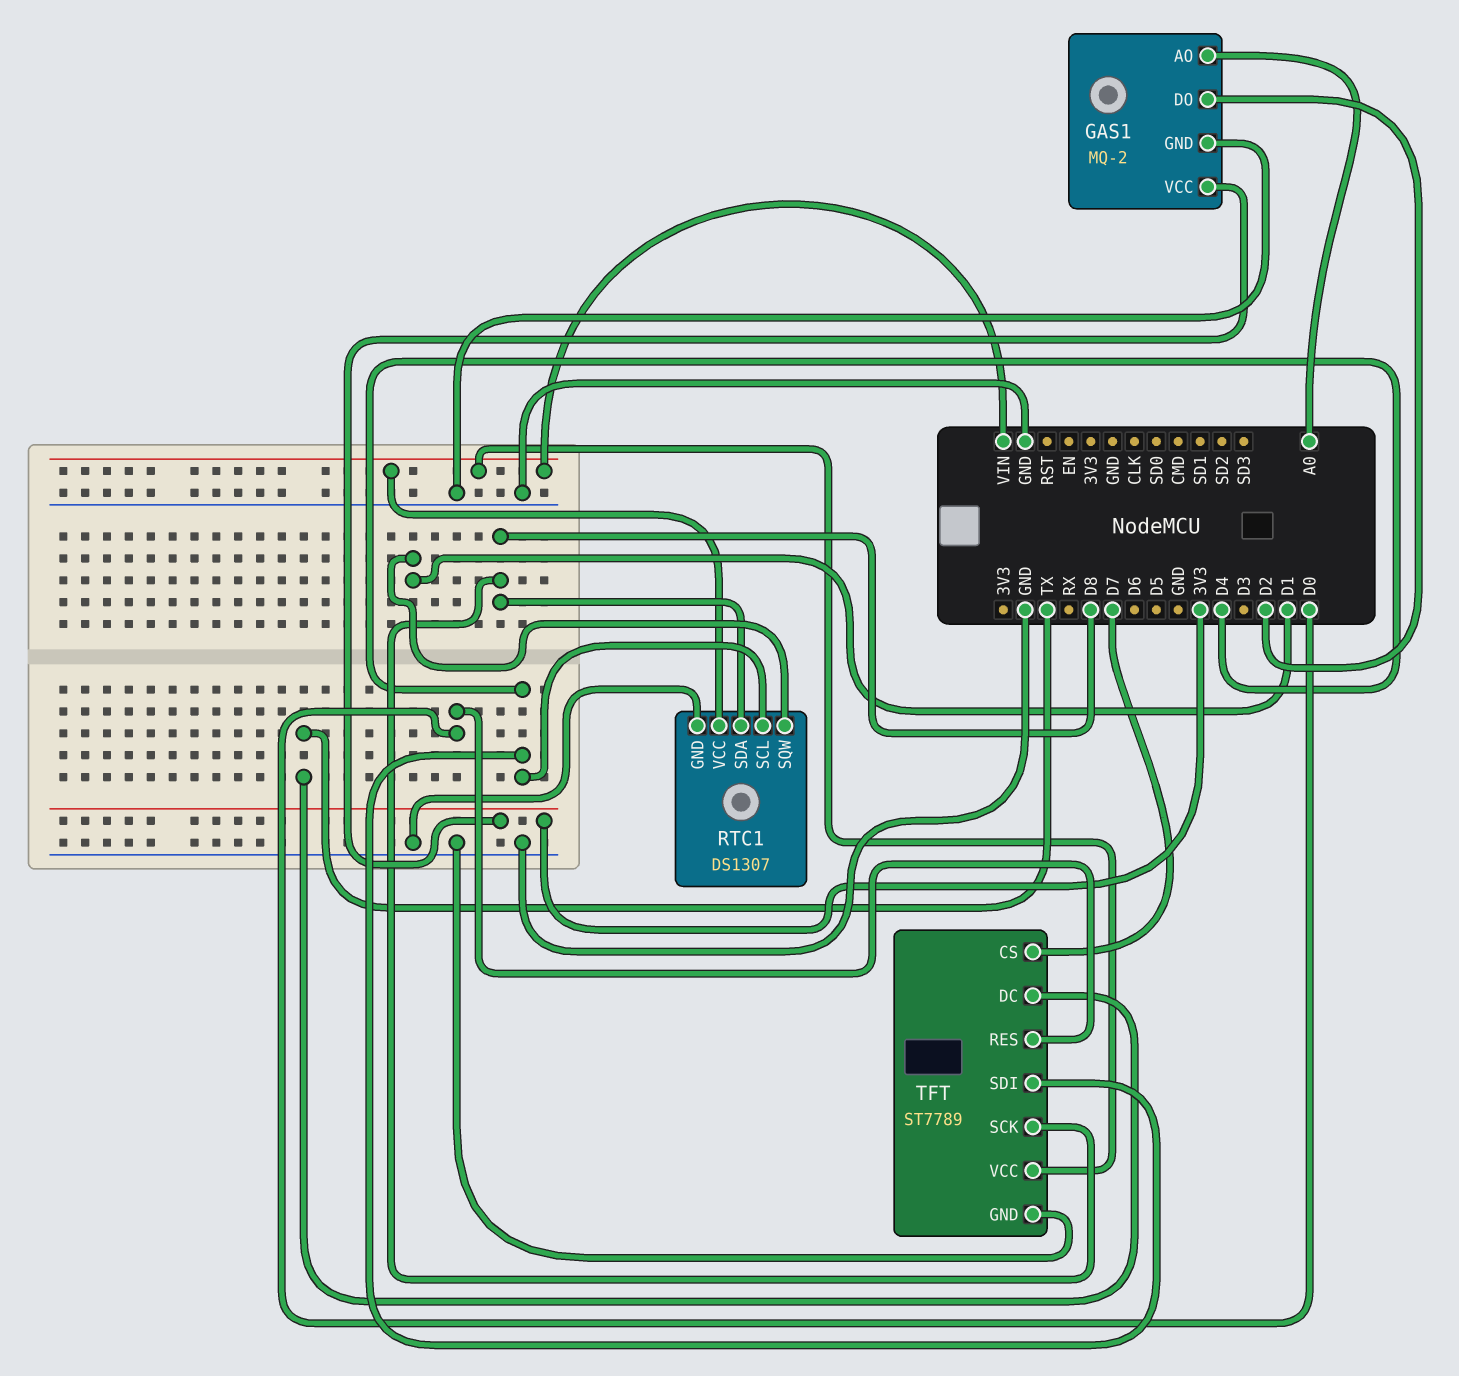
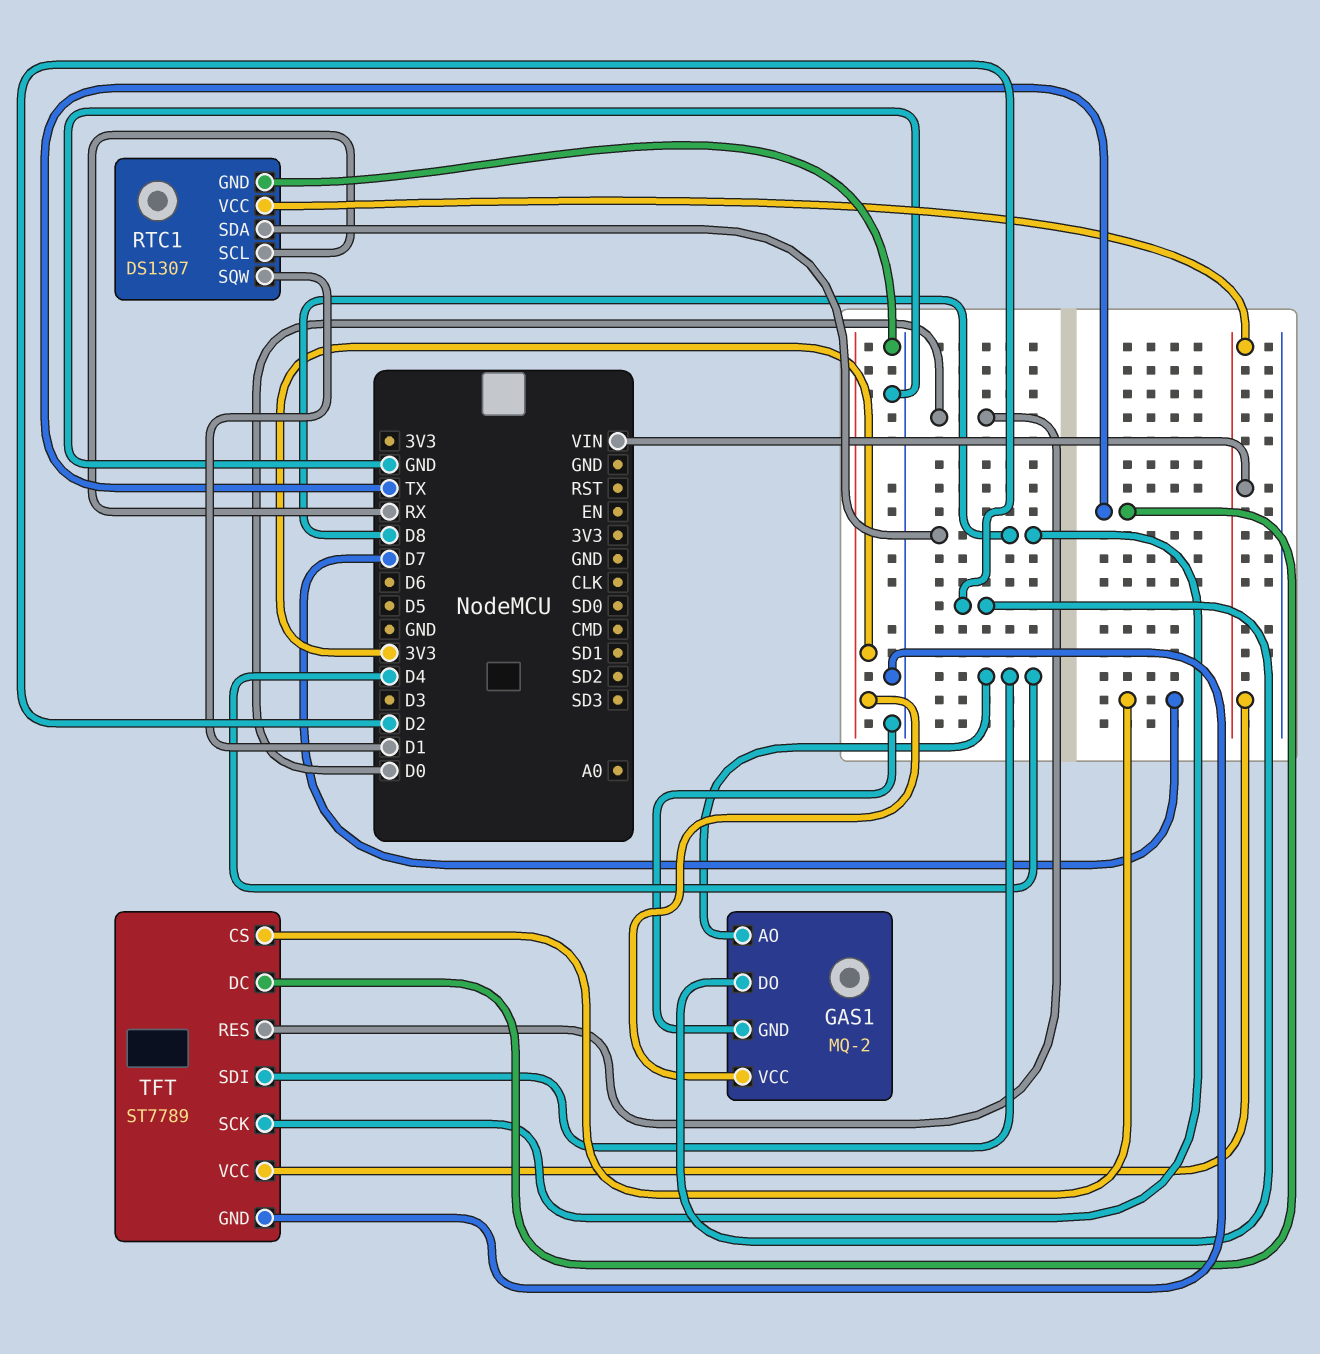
GAS1 pin AO: A0 -> D4
RTC1 pin SCL: D4 -> RX

